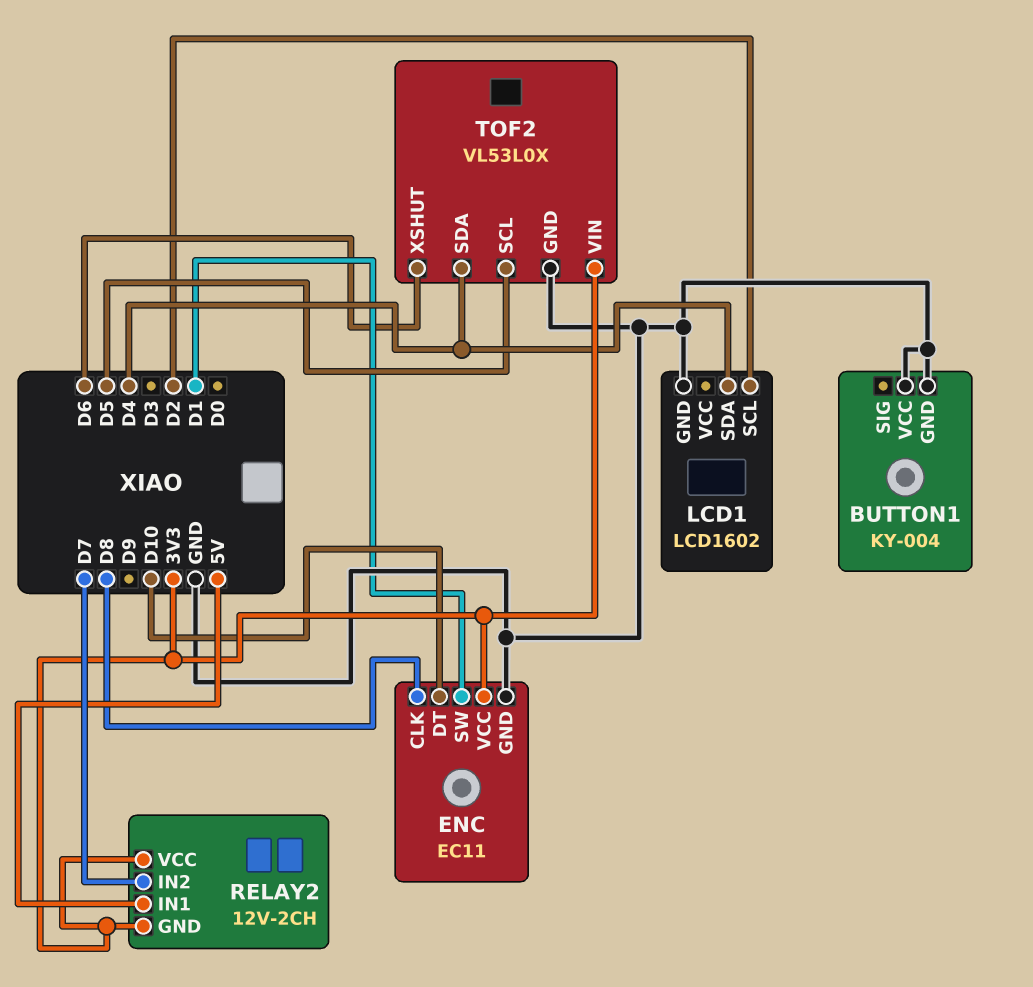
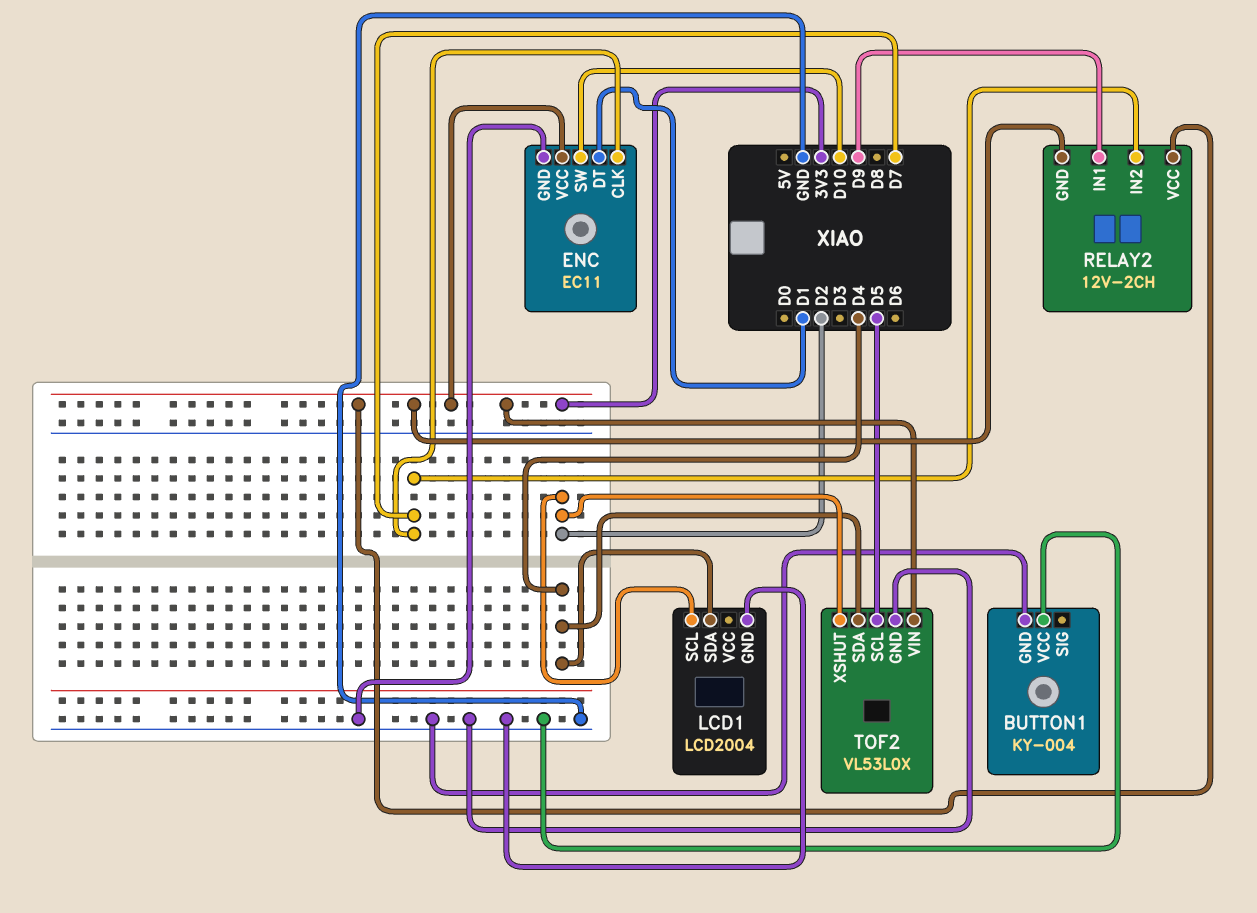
ENC pin CLK: D8 -> D7
ENC pin DT: D10 -> D1
ENC pin SW: D1 -> D10
LCD1: LCD1602 -> LCD2004
RELAY2 pin IN1: 5V -> D9
TOF2 pin XSHUT: D6 -> D2

